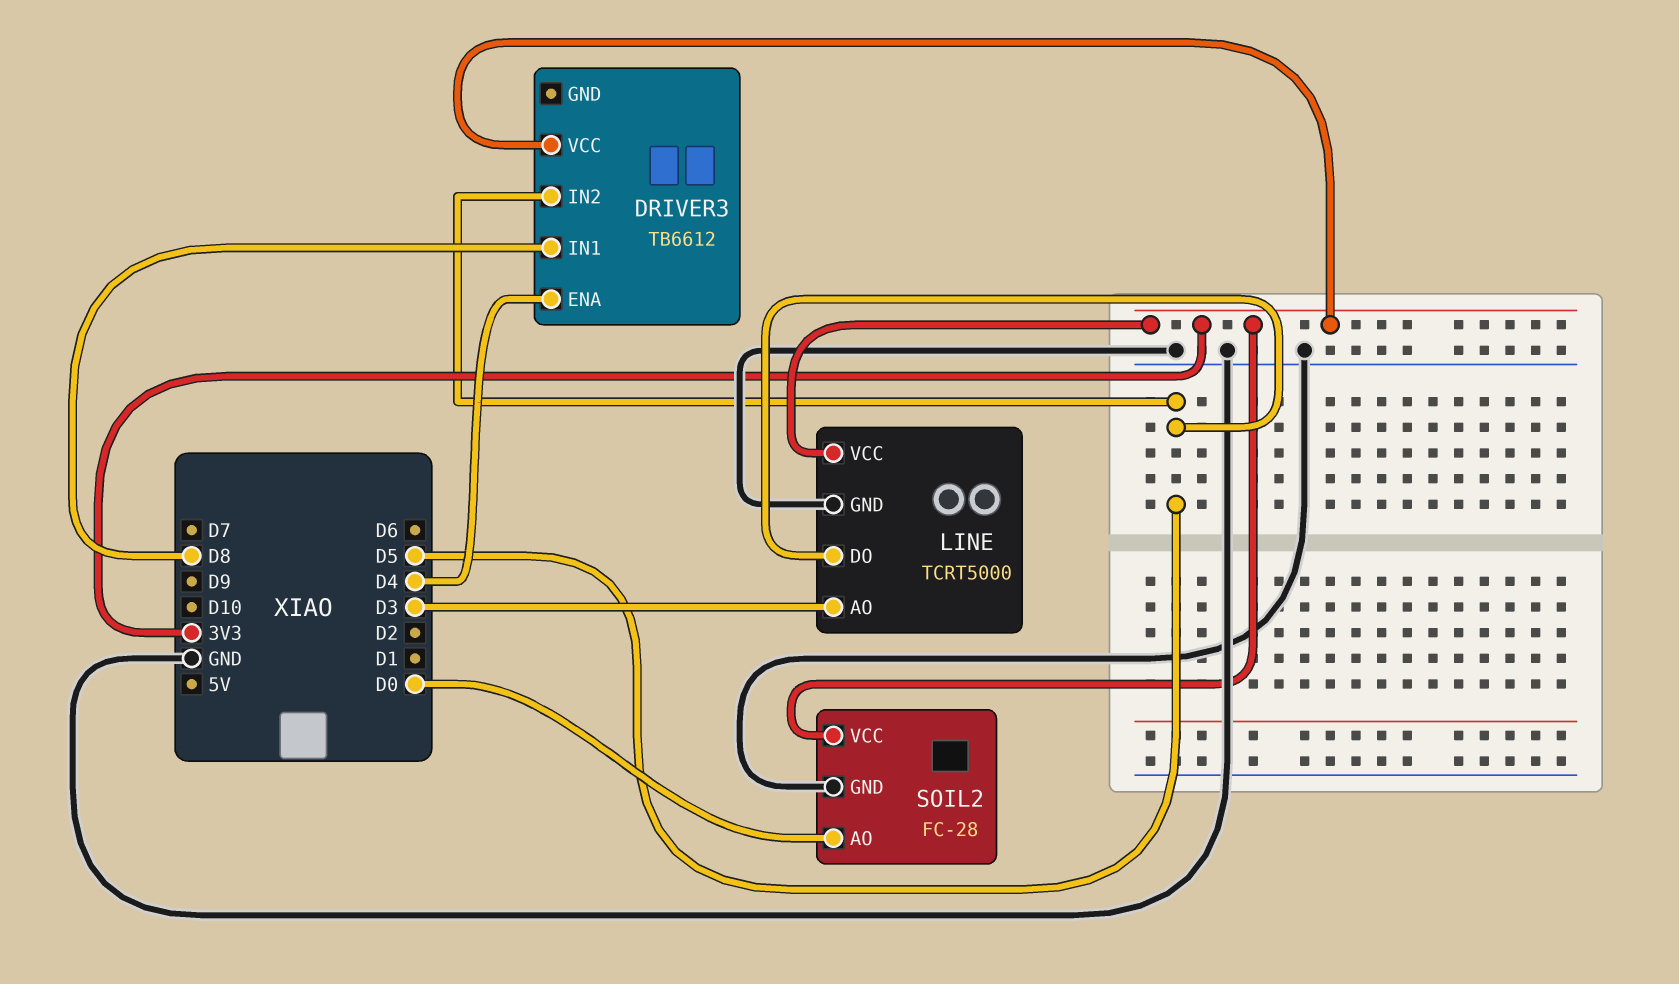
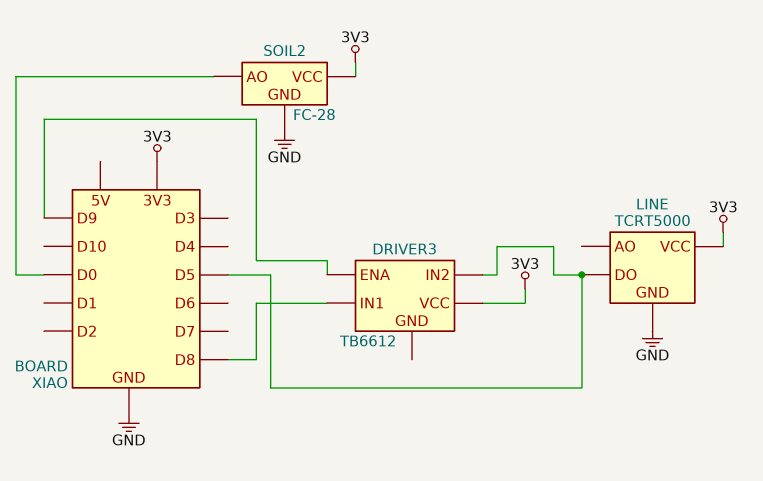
DRIVER3 pin ENA: D4 -> D9
LINE pin AO: D3 -> none

